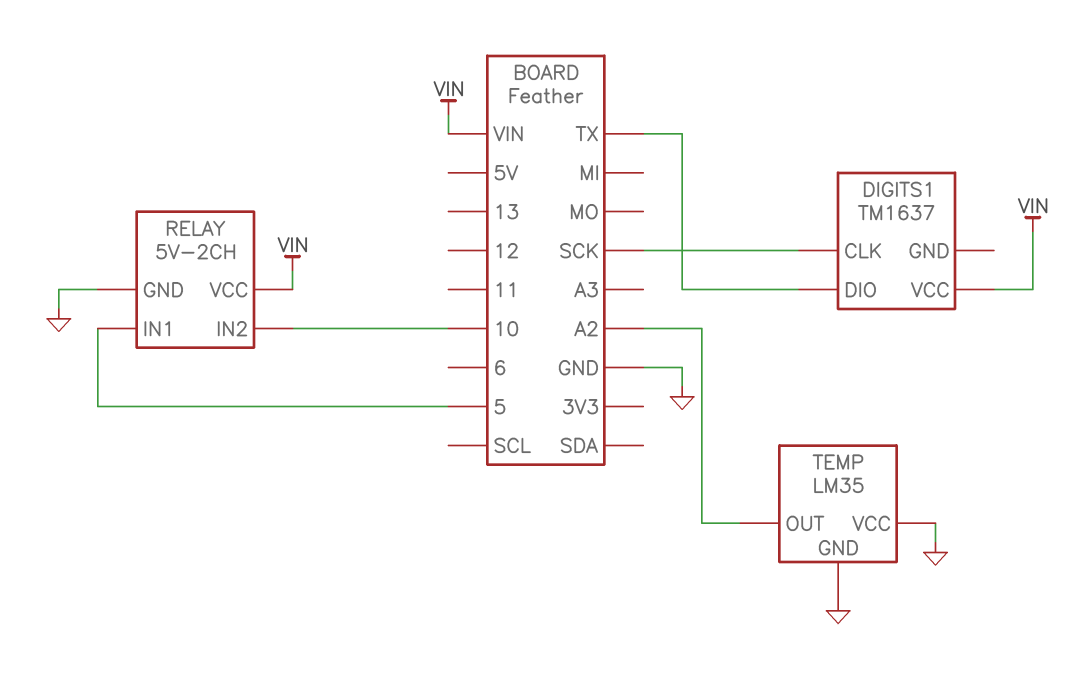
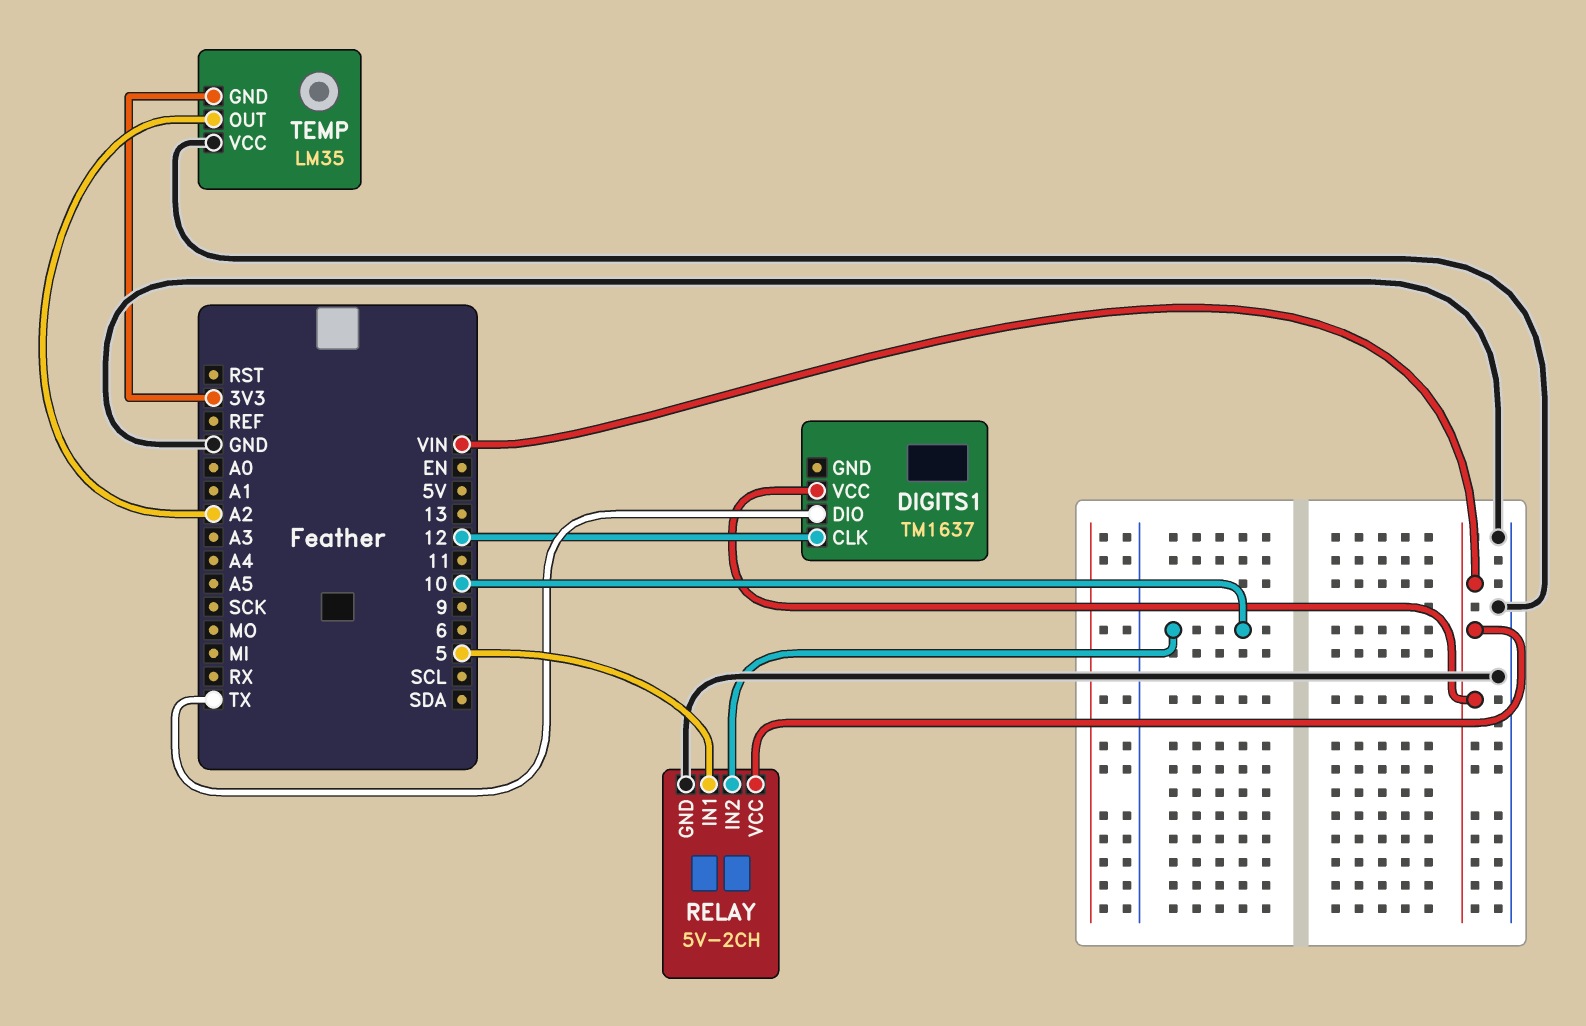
DIGITS1 pin CLK: SCK -> 12
TEMP pin GND: GND -> 3V3

